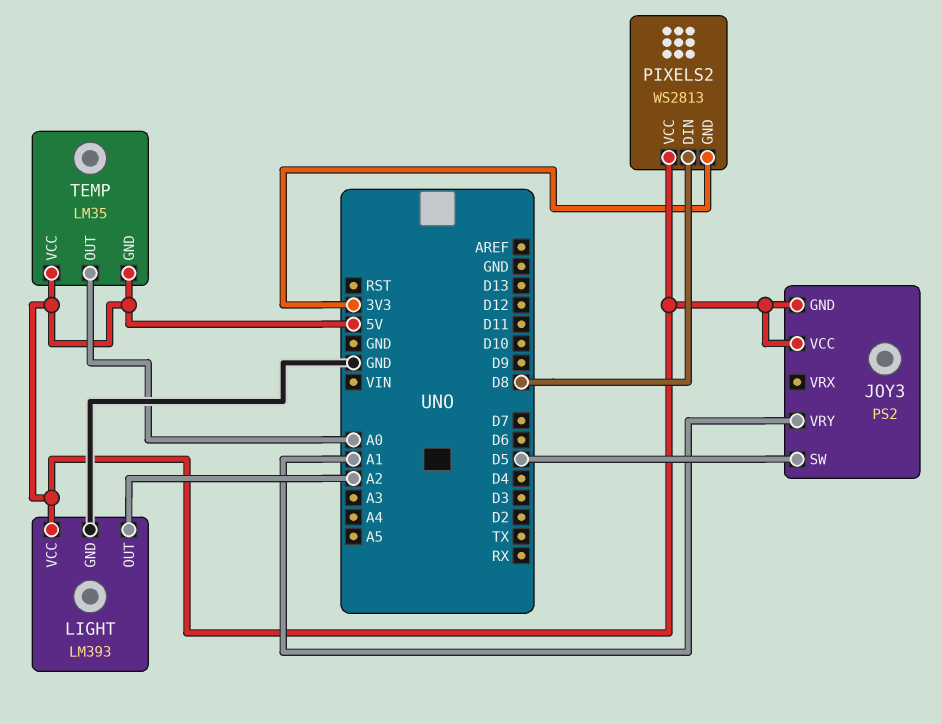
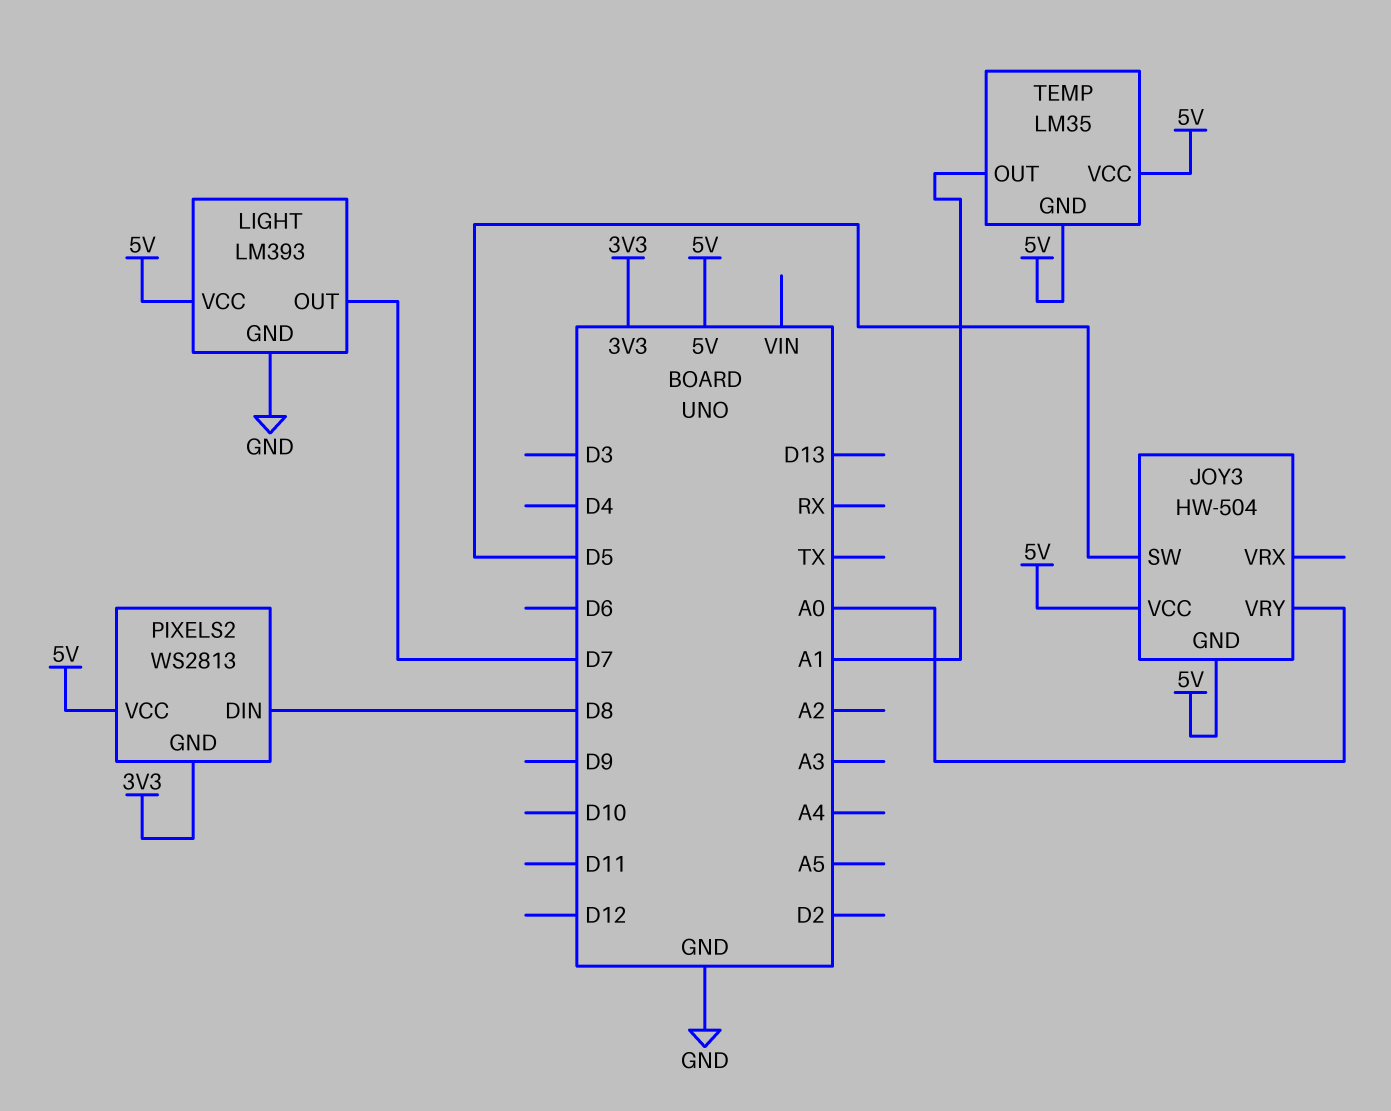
JOY3: PS2 -> HW-504
JOY3 pin VRY: A1 -> A0
LIGHT pin OUT: A2 -> D7
TEMP pin OUT: A0 -> A1

